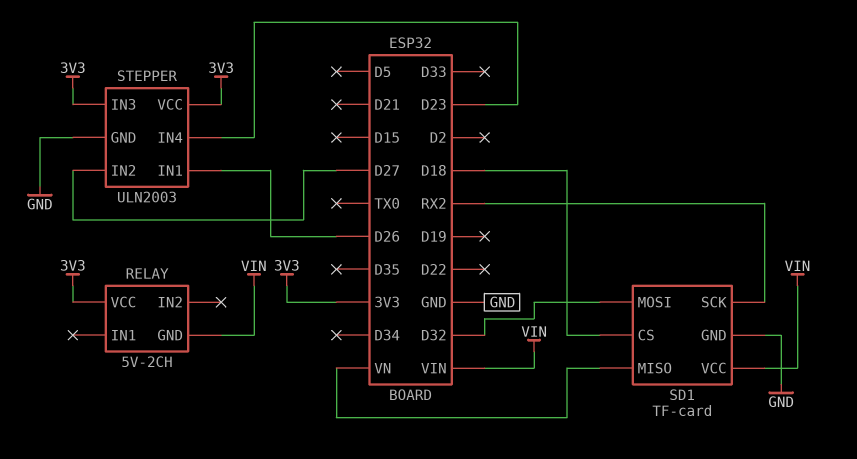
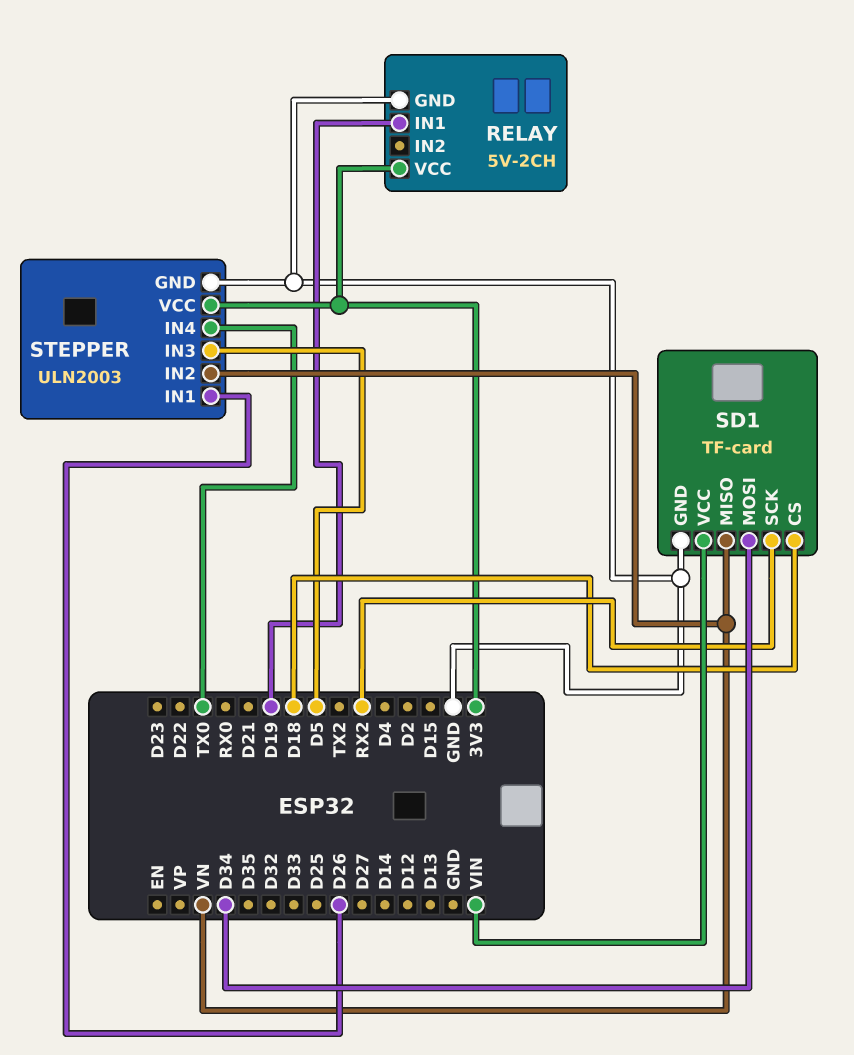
RELAY pin GND: VIN -> GND
RELAY pin IN1: none -> D19
SD1 pin MOSI: D32 -> D34
STEPPER pin IN2: D27 -> VN
STEPPER pin IN3: 3V3 -> D5
STEPPER pin IN4: D23 -> TX0

